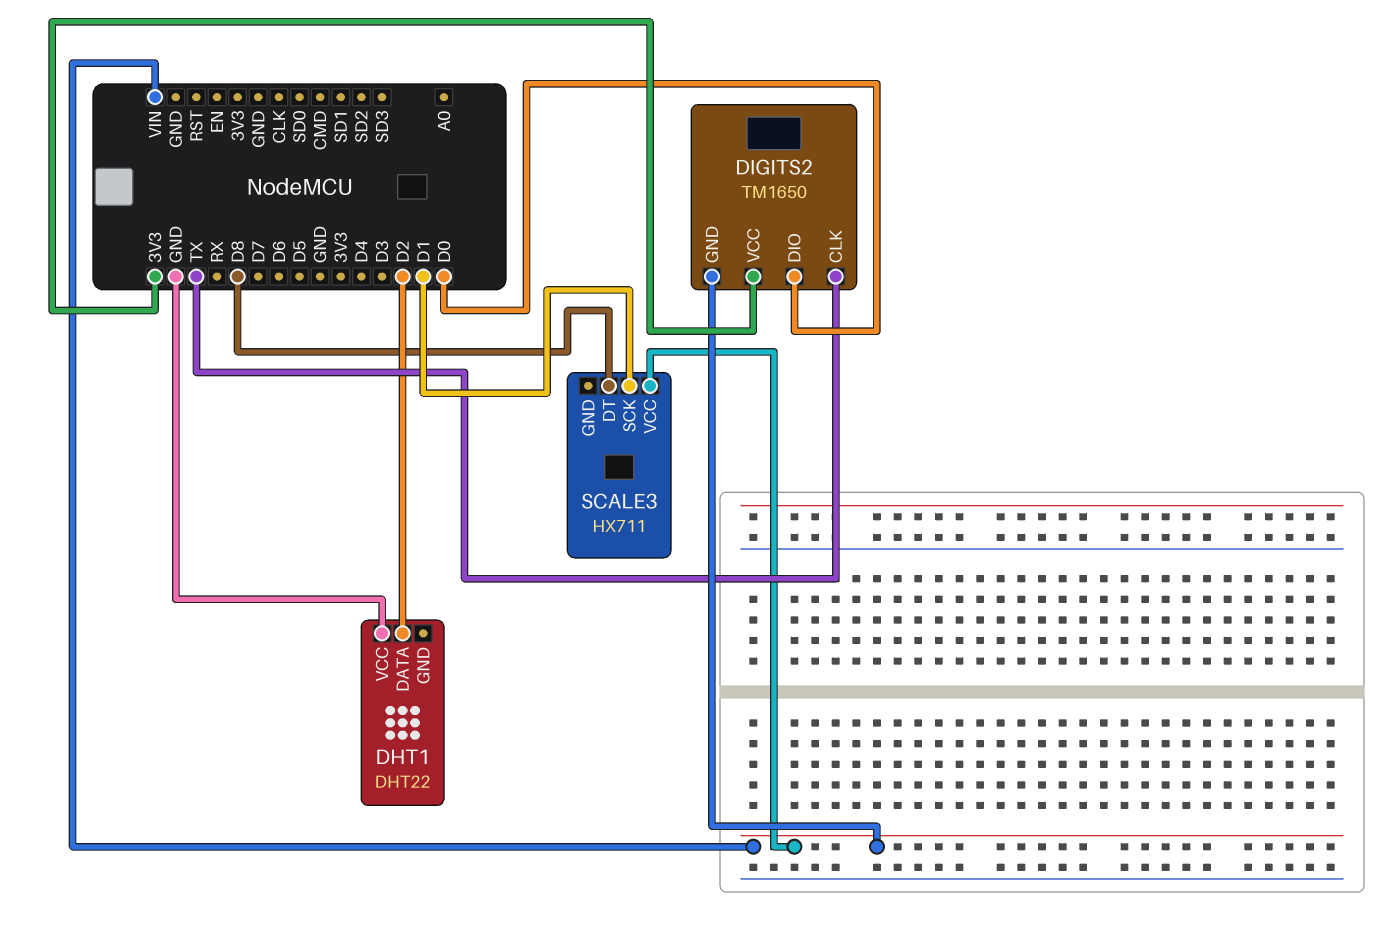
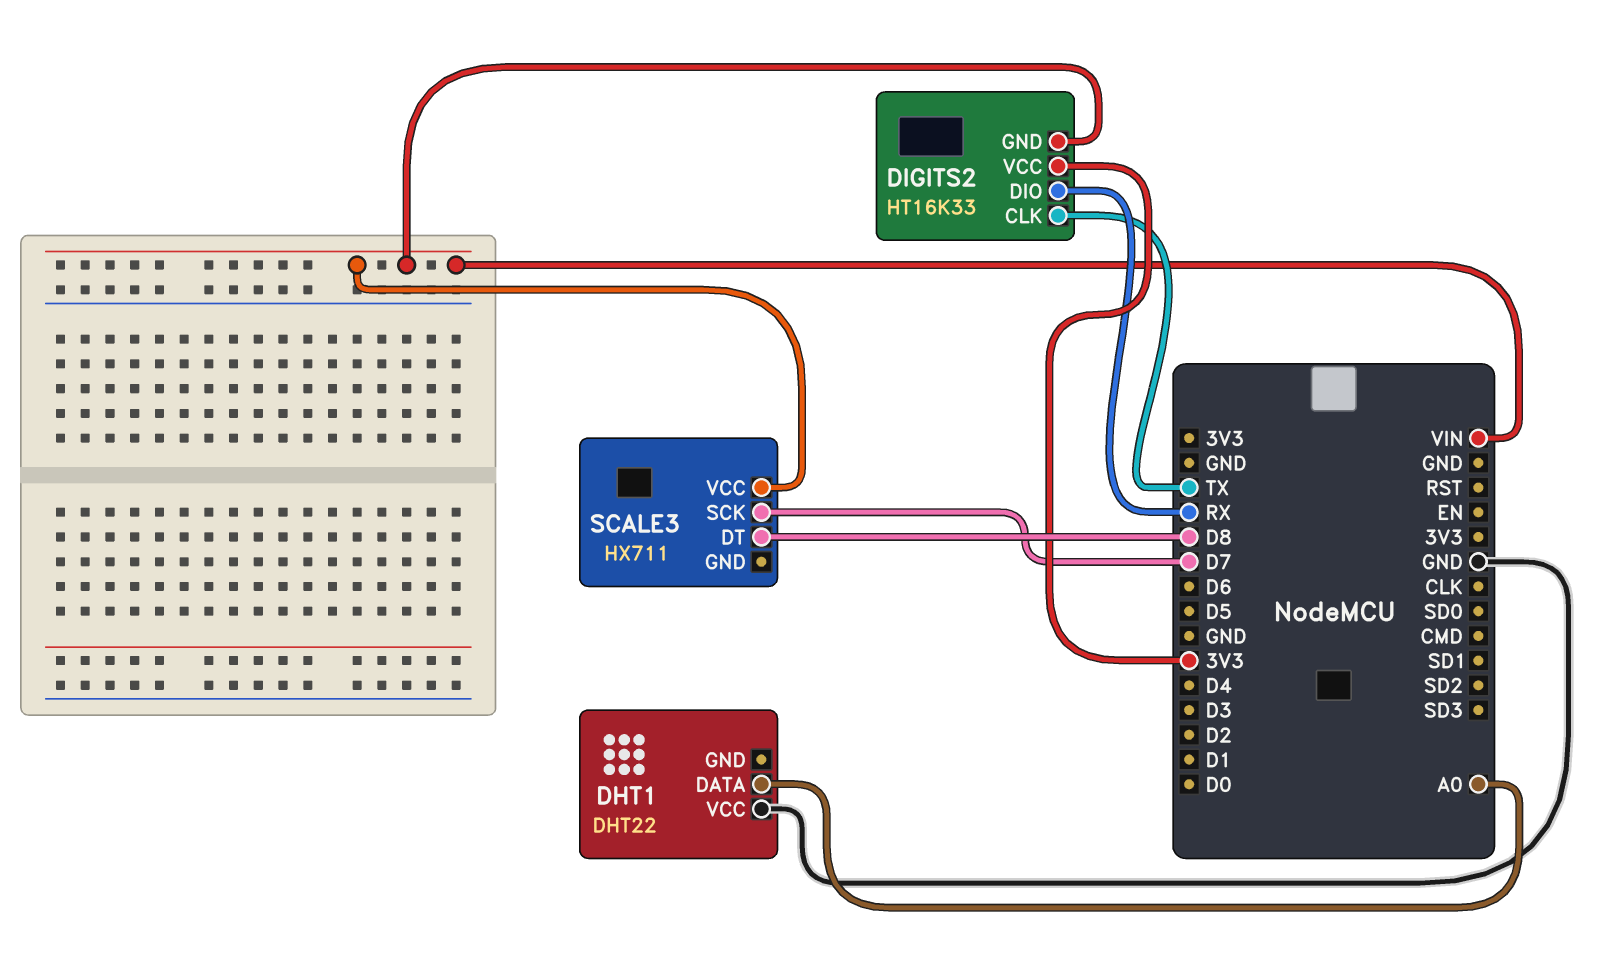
DHT1 pin DATA: D2 -> A0
DIGITS2: TM1650 -> HT16K33
DIGITS2 pin DIO: D0 -> RX
SCALE3 pin SCK: D1 -> D7

